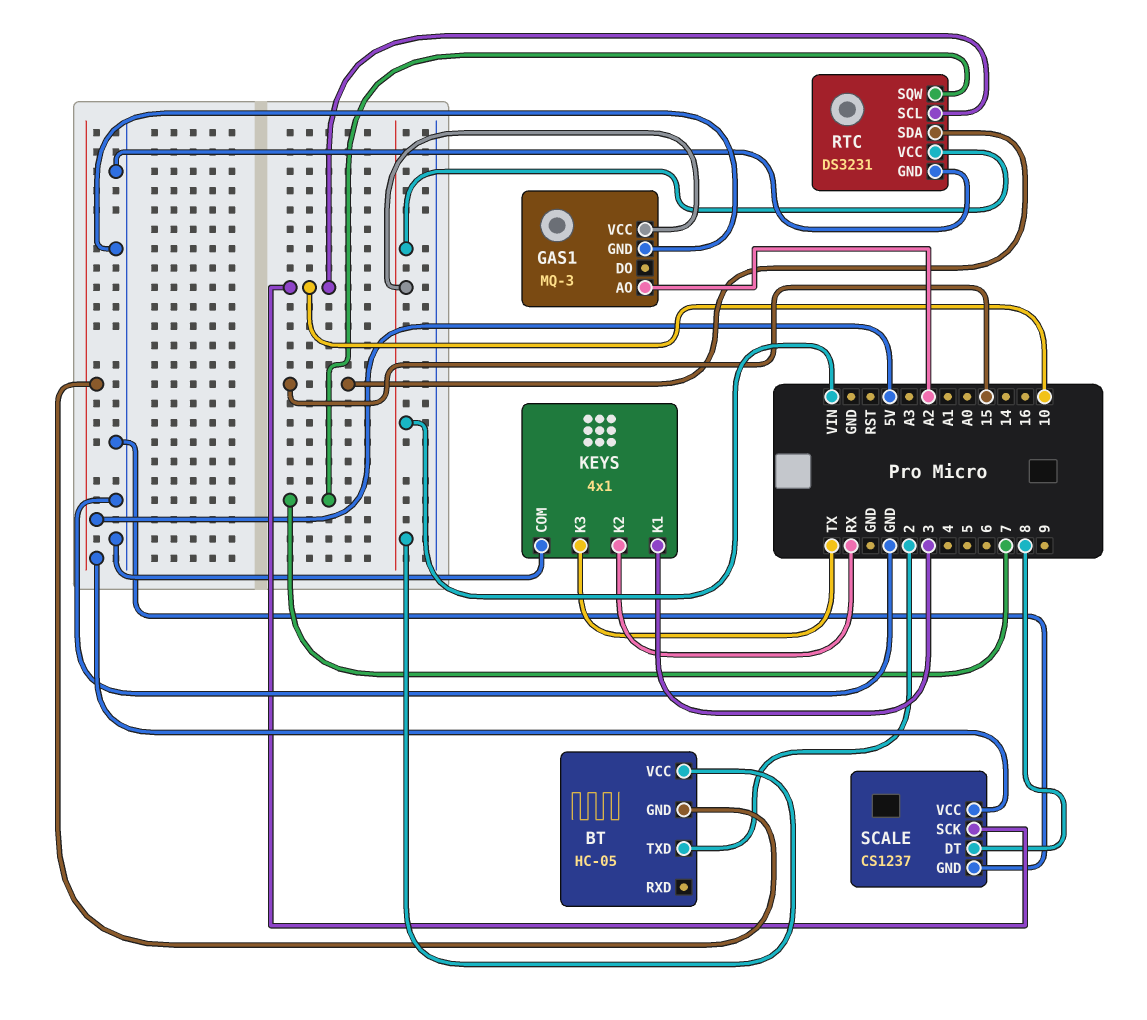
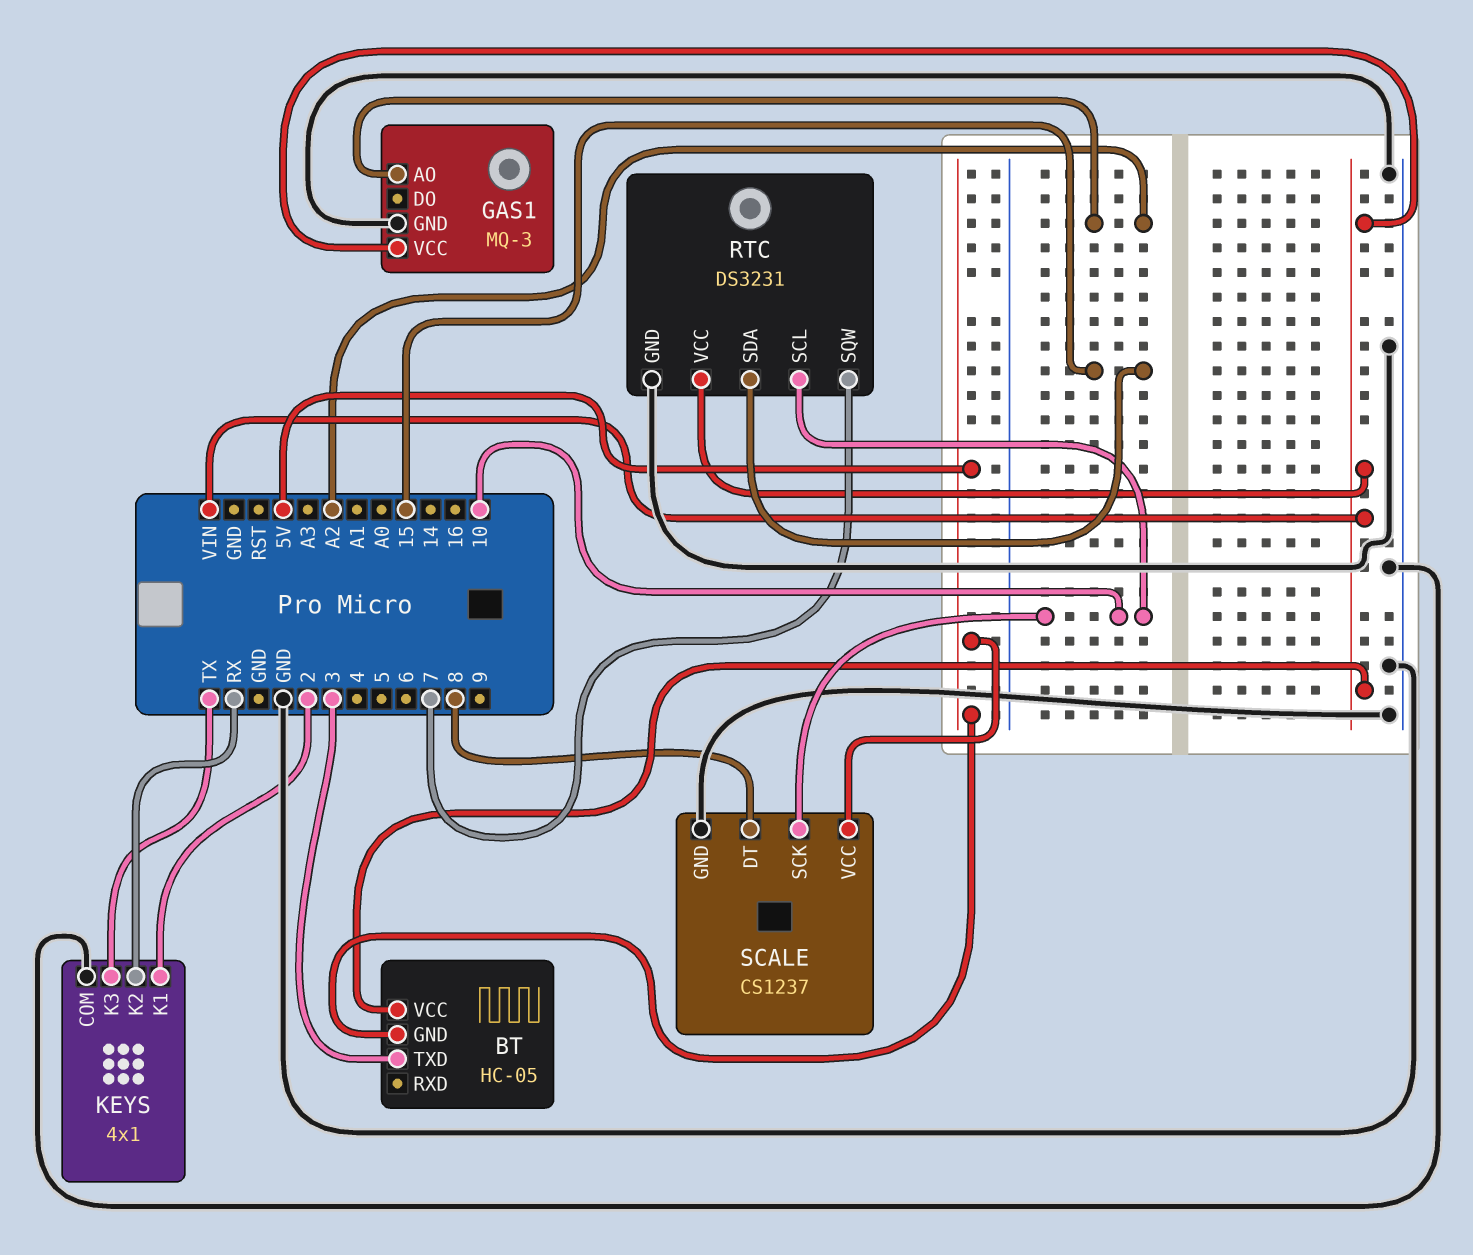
BT pin TXD: 2 -> 3
KEYS pin K1: 3 -> 2

